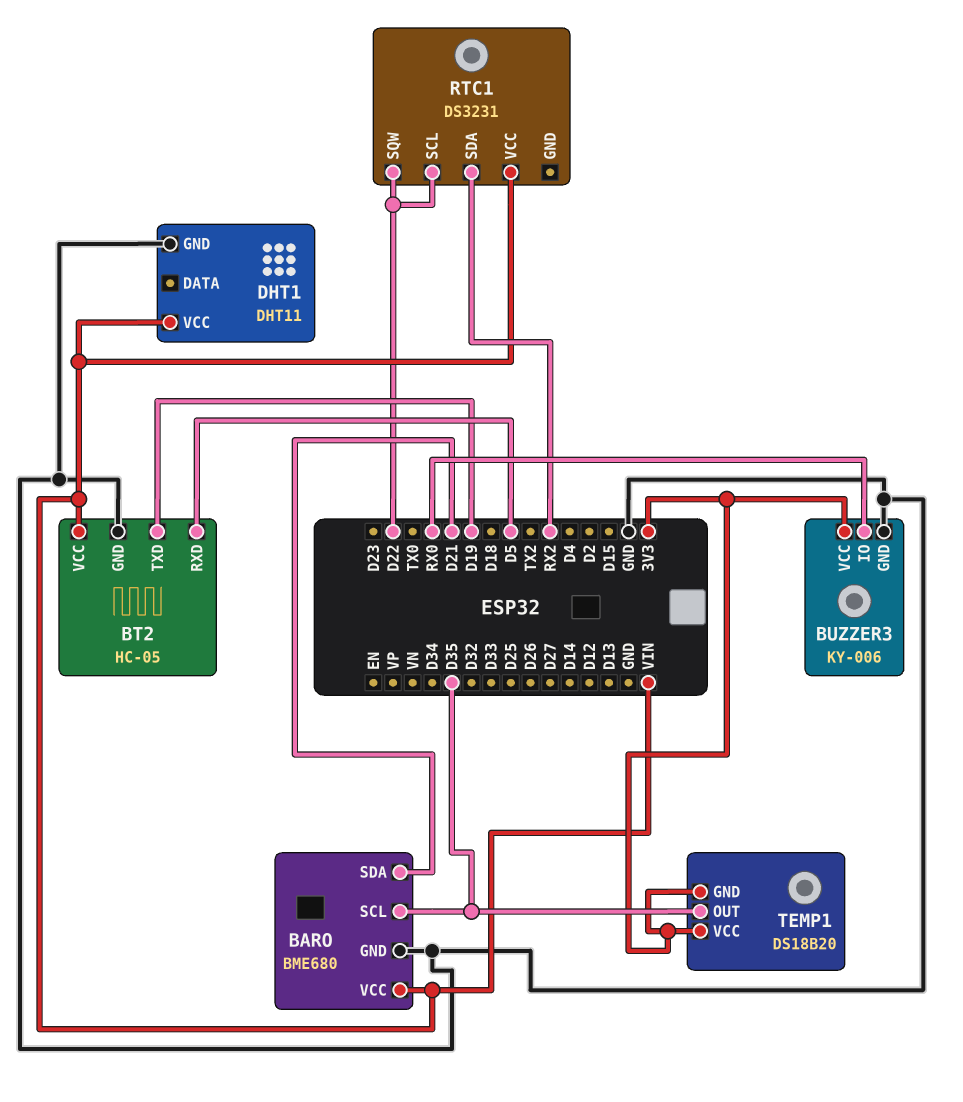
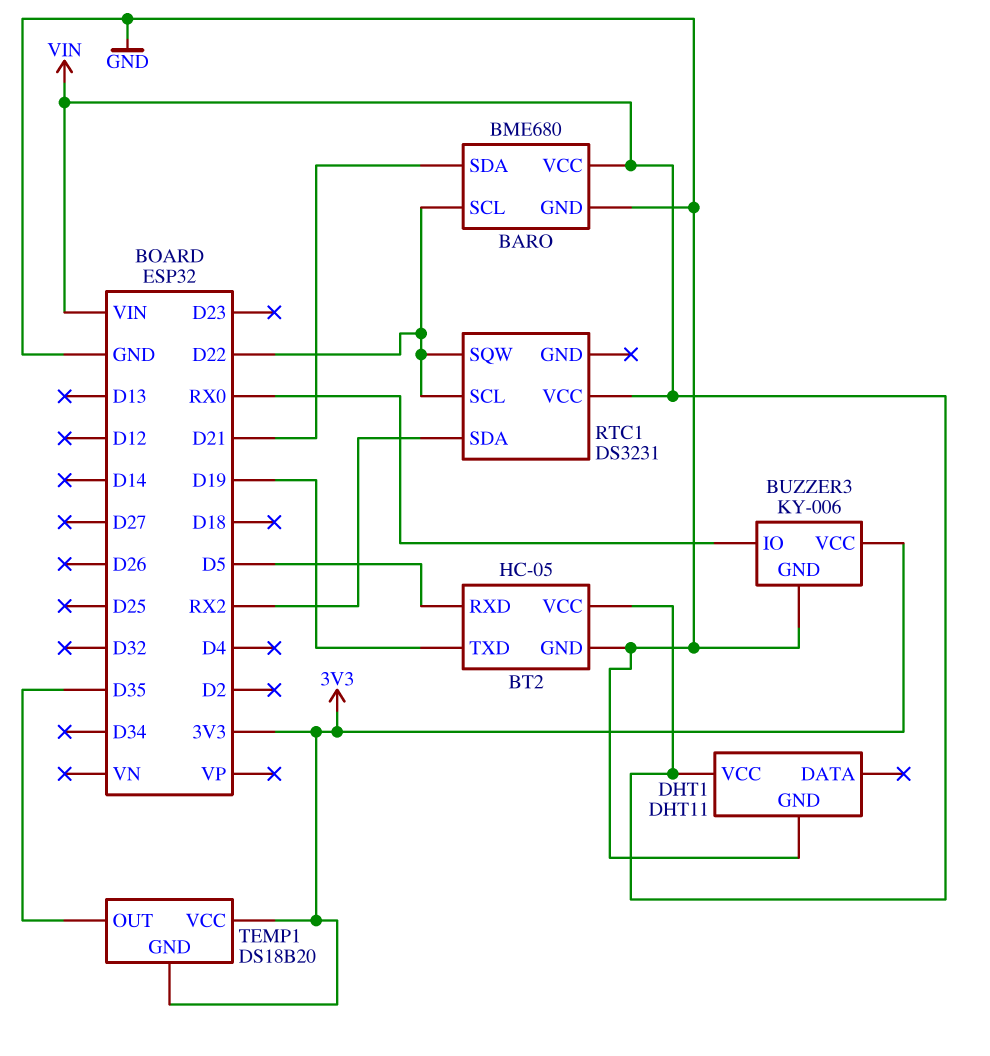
BARO pin SCL: D35 -> D22

